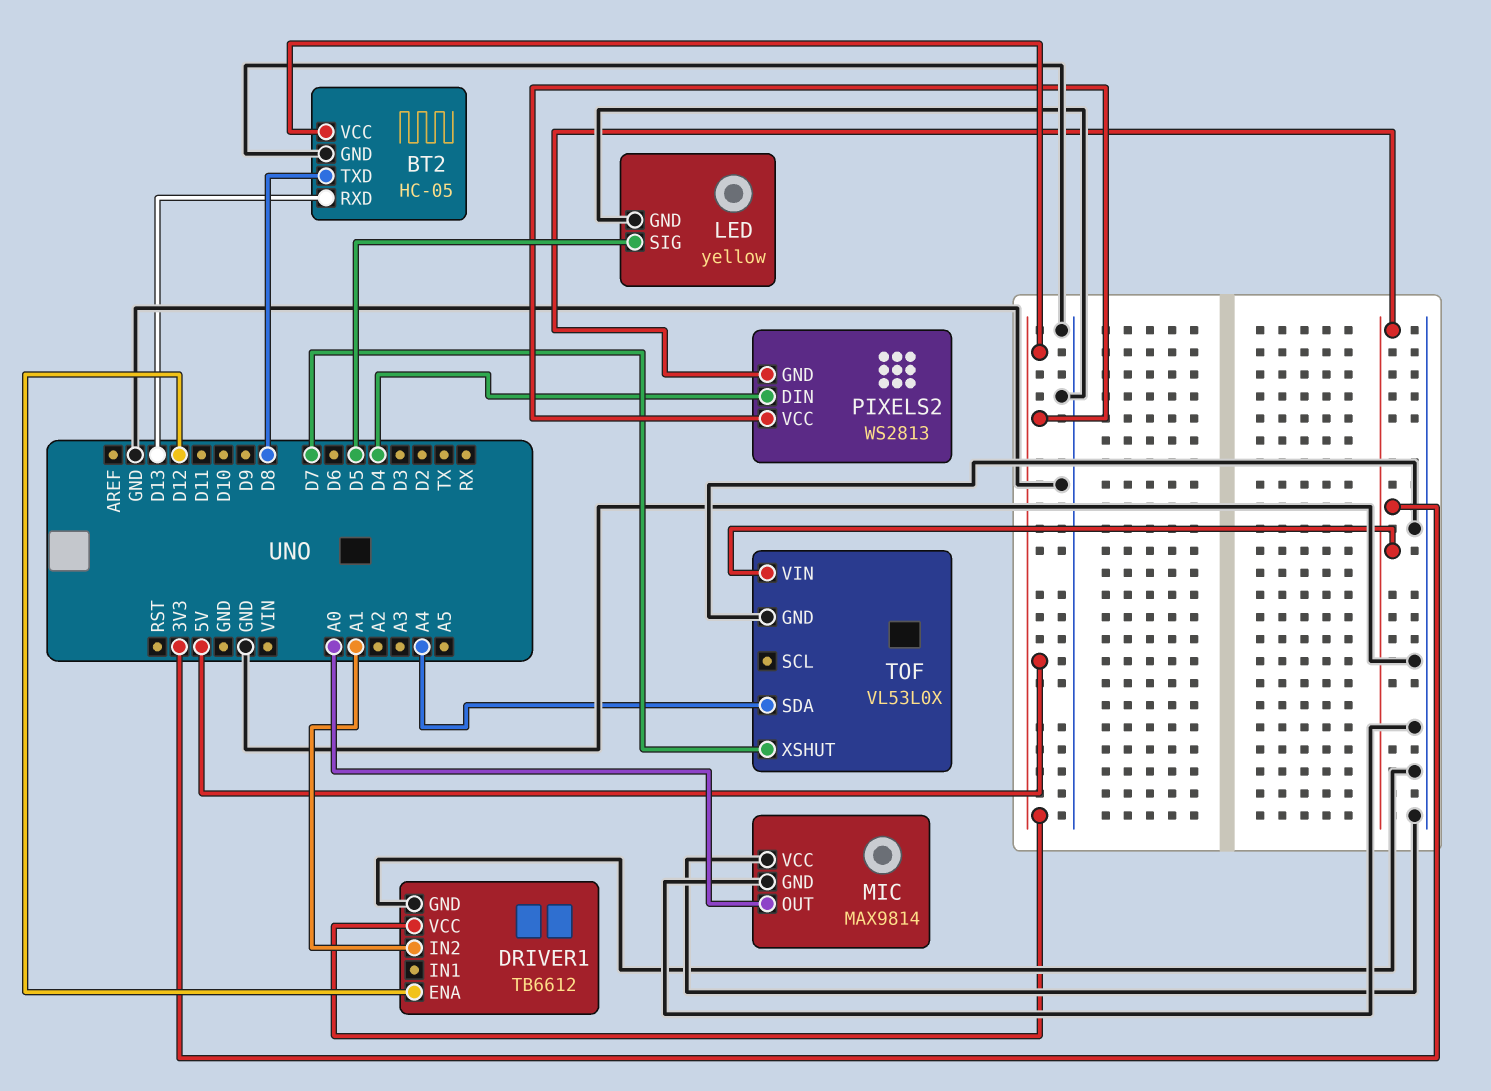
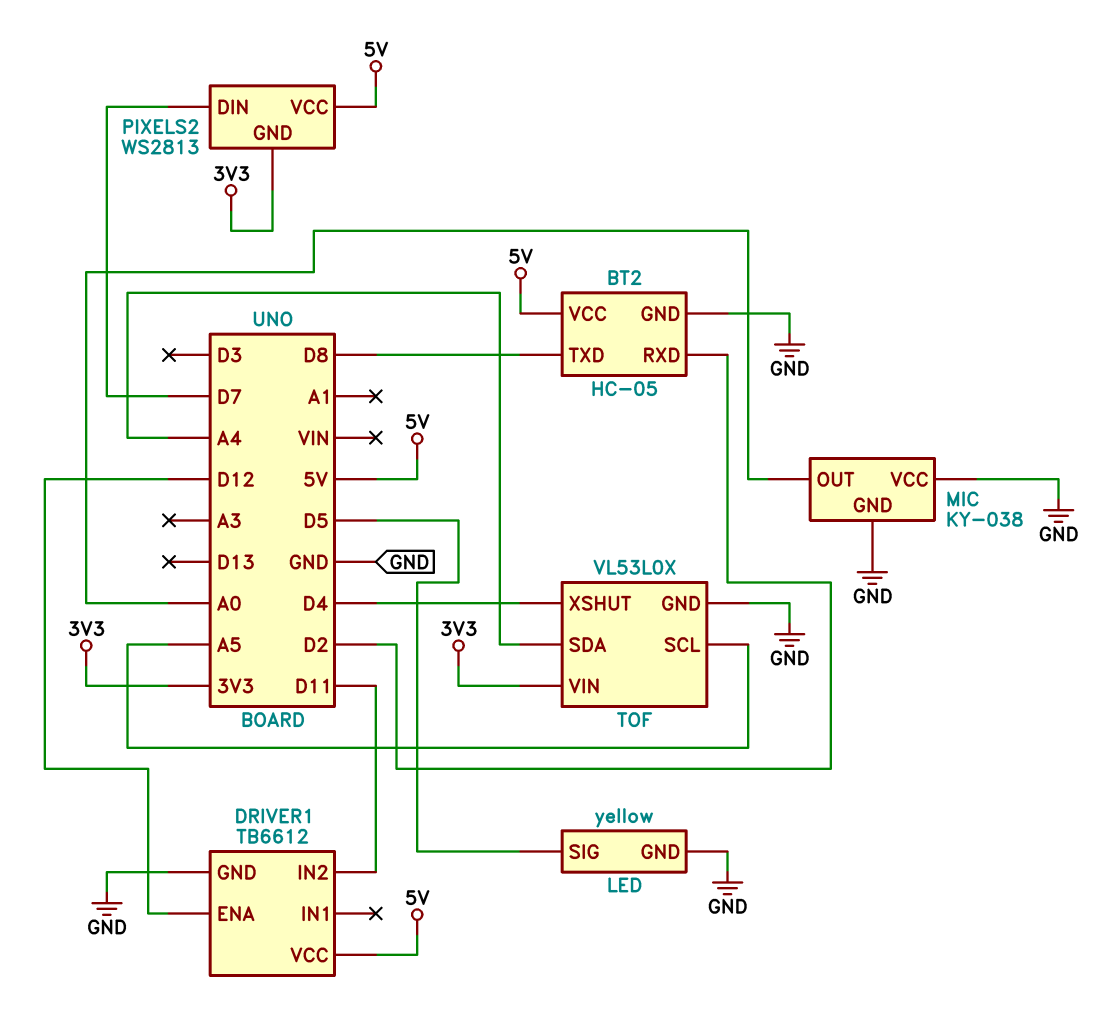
BT2 pin RXD: D13 -> D2
DRIVER1 pin IN2: A1 -> D11
MIC: MAX9814 -> KY-038
PIXELS2 pin DIN: D4 -> D7
TOF pin SCL: none -> A5
TOF pin XSHUT: D7 -> D4

